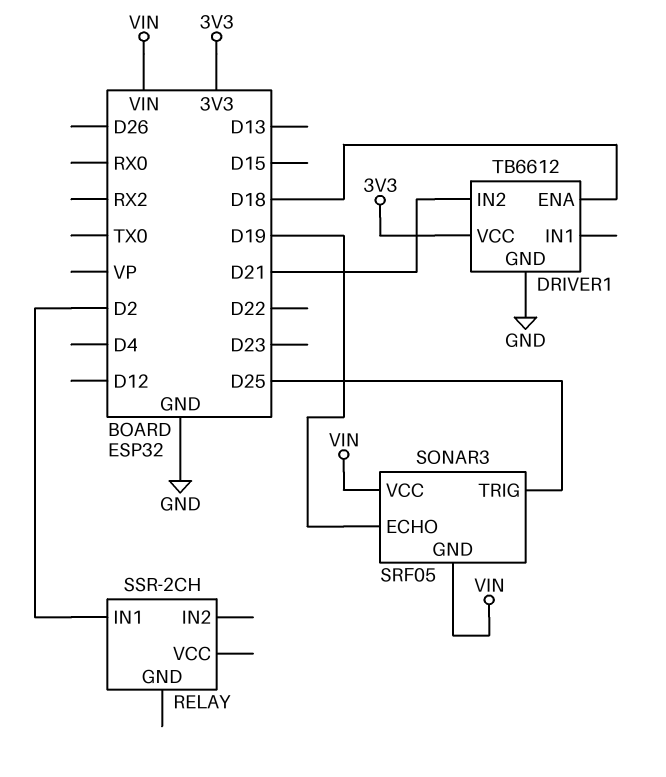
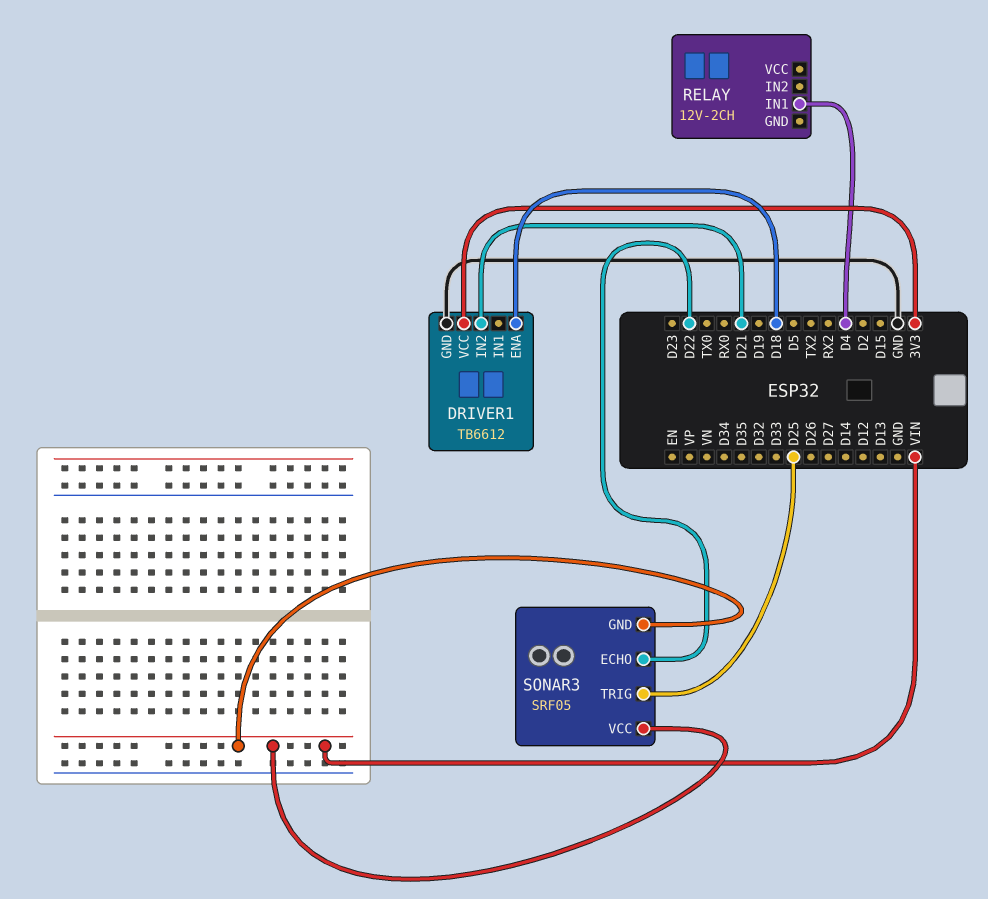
RELAY: SSR-2CH -> 12V-2CH
RELAY pin IN1: D2 -> D4
SONAR3 pin ECHO: D19 -> D22

